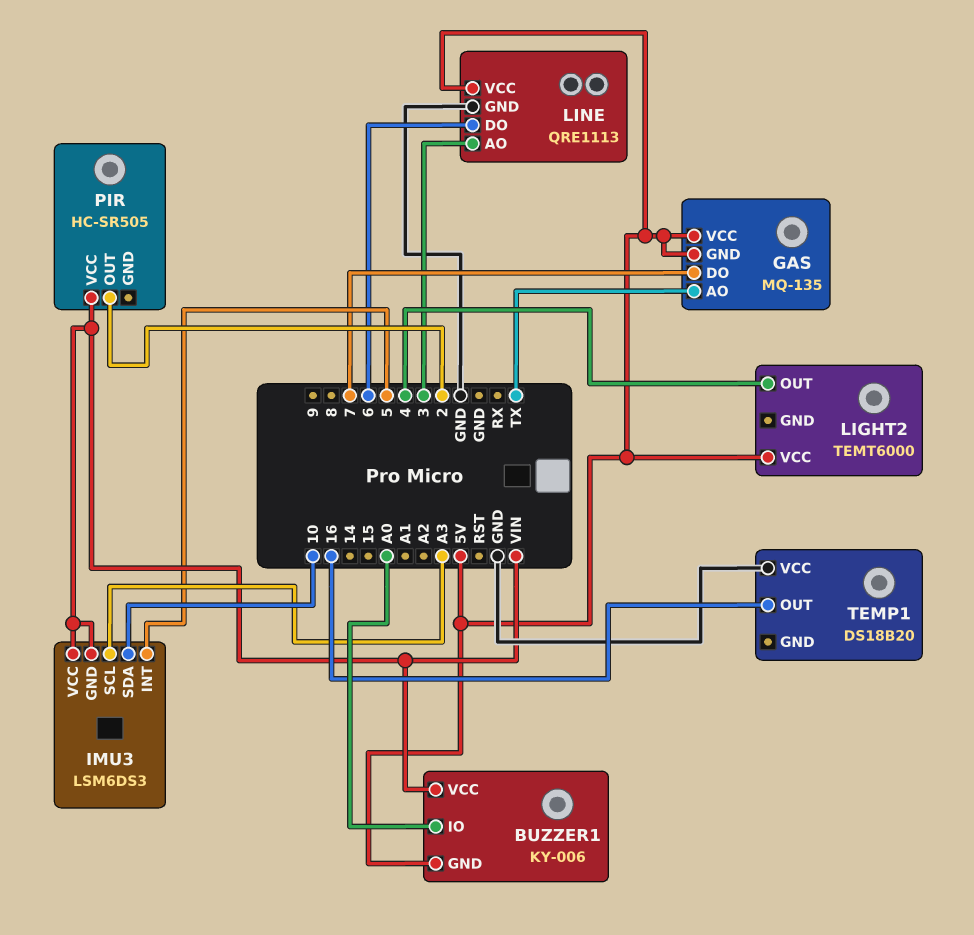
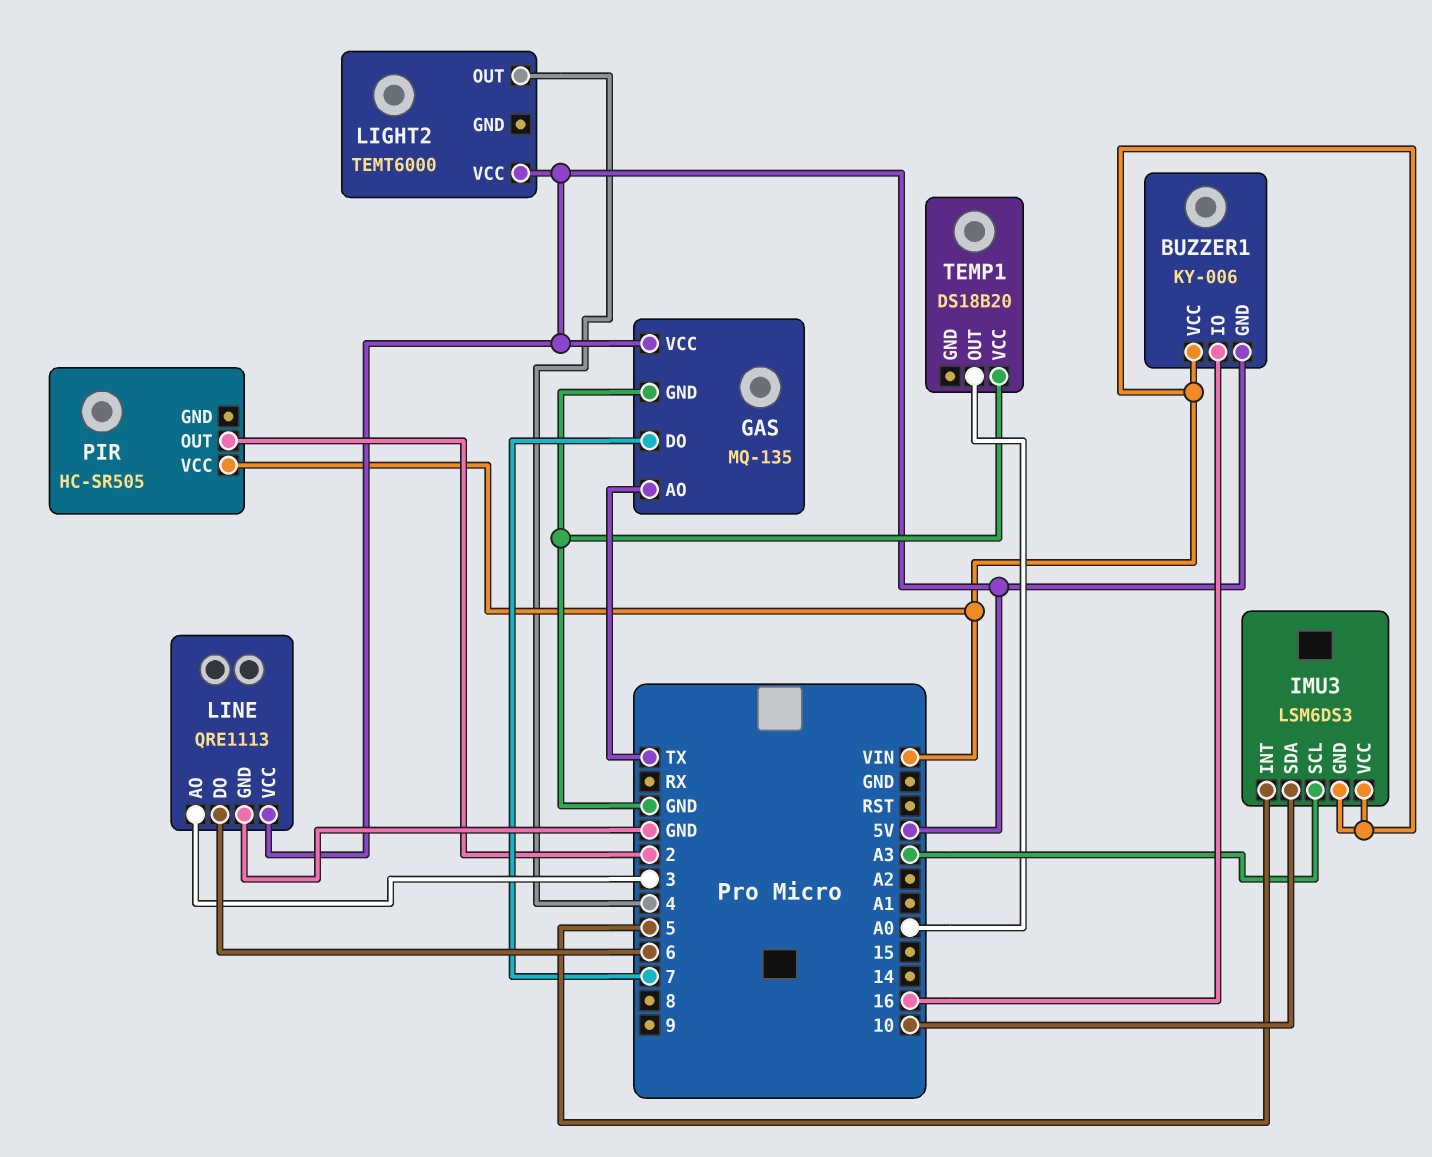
BUZZER1 pin IO: A0 -> 16
GAS pin GND: 5V -> GND
TEMP1 pin OUT: 16 -> A0

